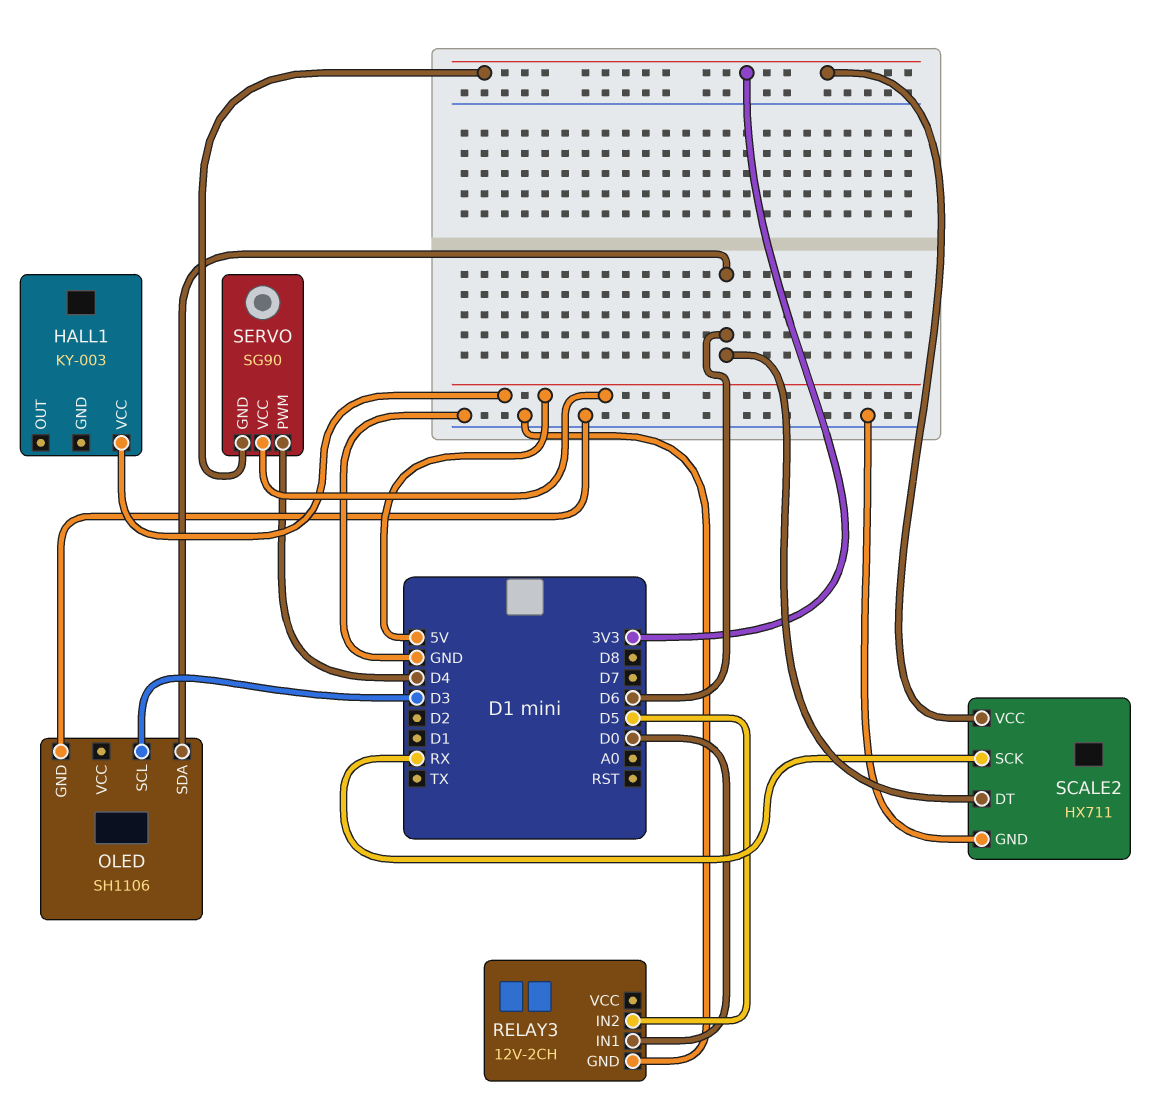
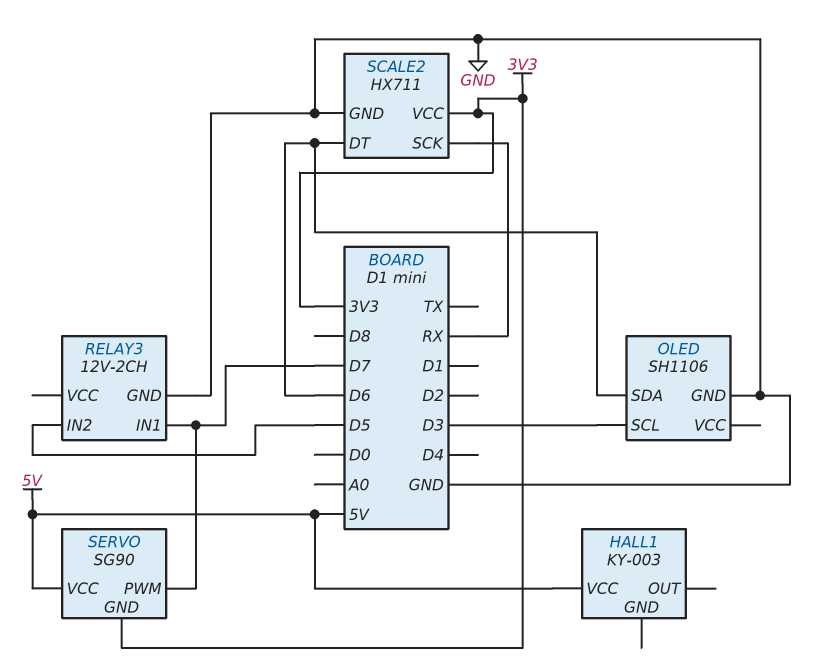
RELAY3 pin IN1: D0 -> D7
SERVO pin PWM: D4 -> D7

